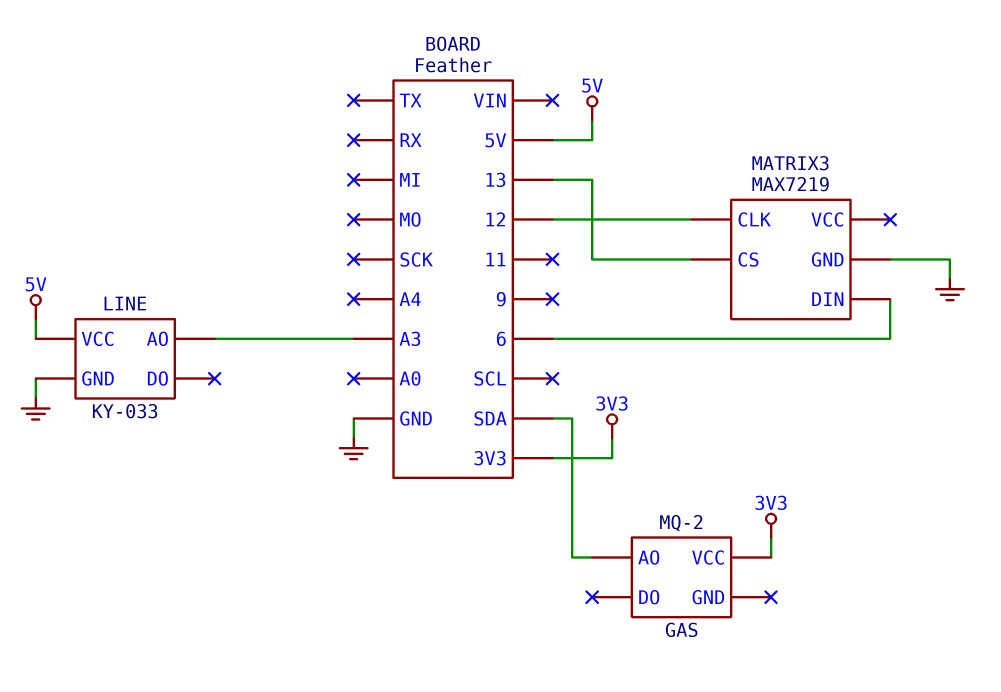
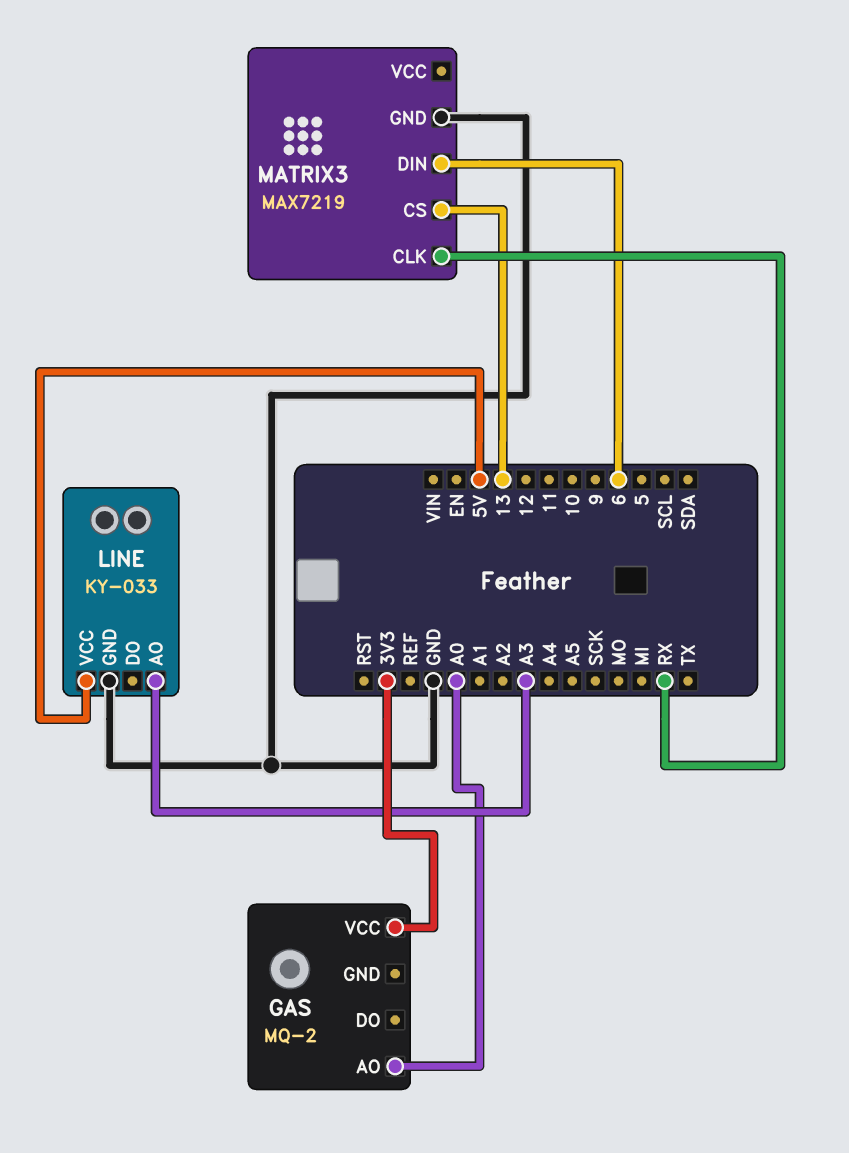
GAS pin AO: SDA -> A0
MATRIX3 pin CLK: 12 -> RX

